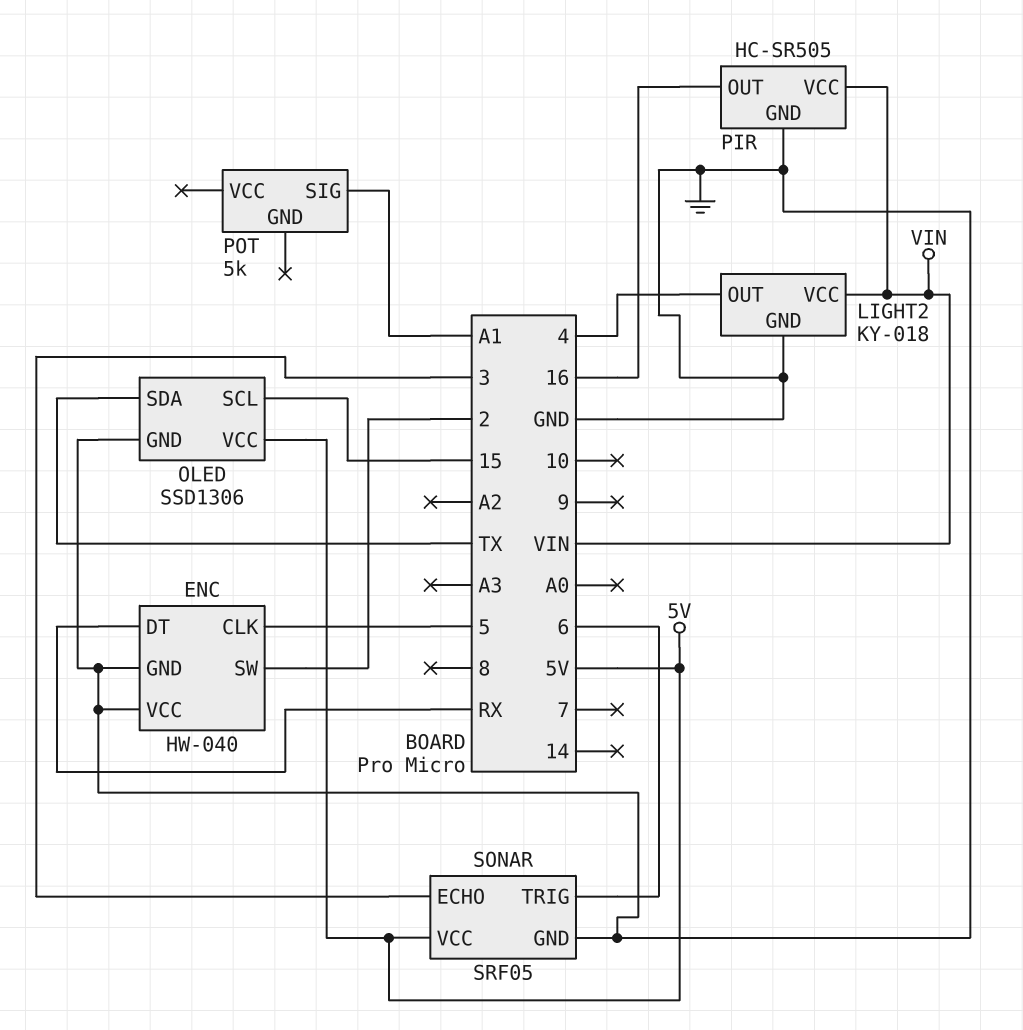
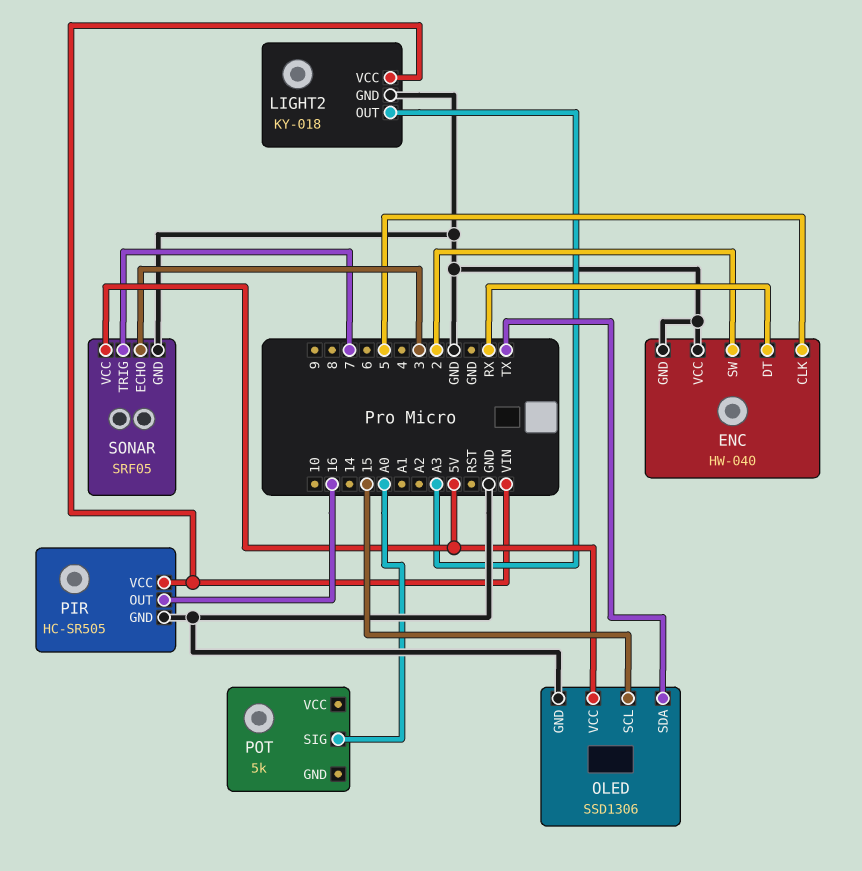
LIGHT2 pin OUT: 4 -> A3
POT pin SIG: A1 -> A0
SONAR pin TRIG: 6 -> 7

